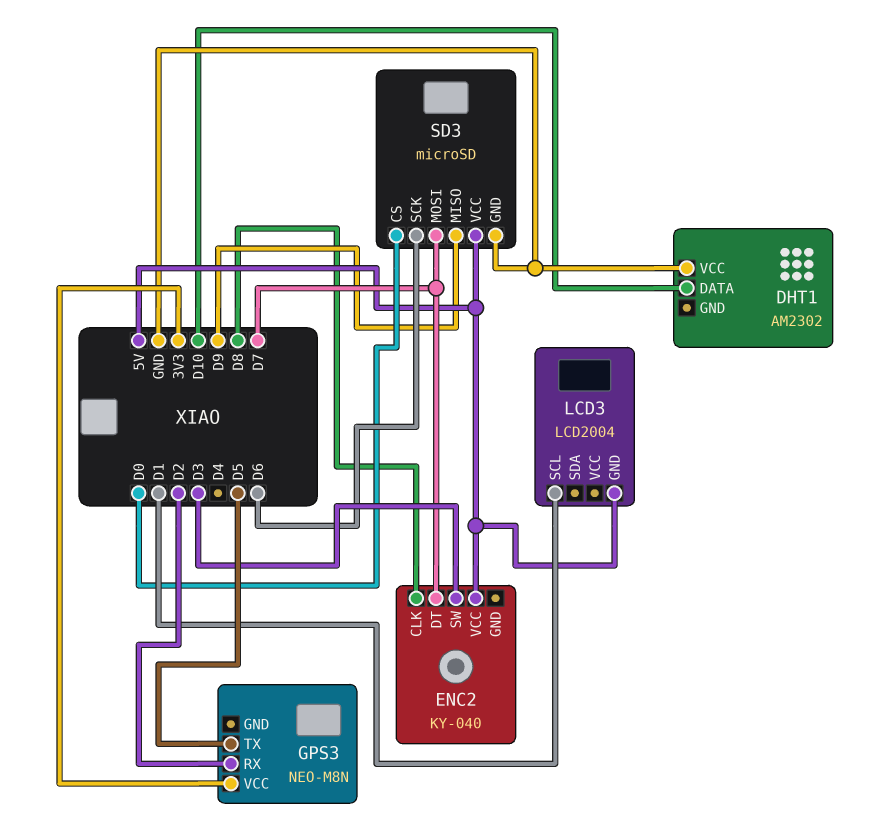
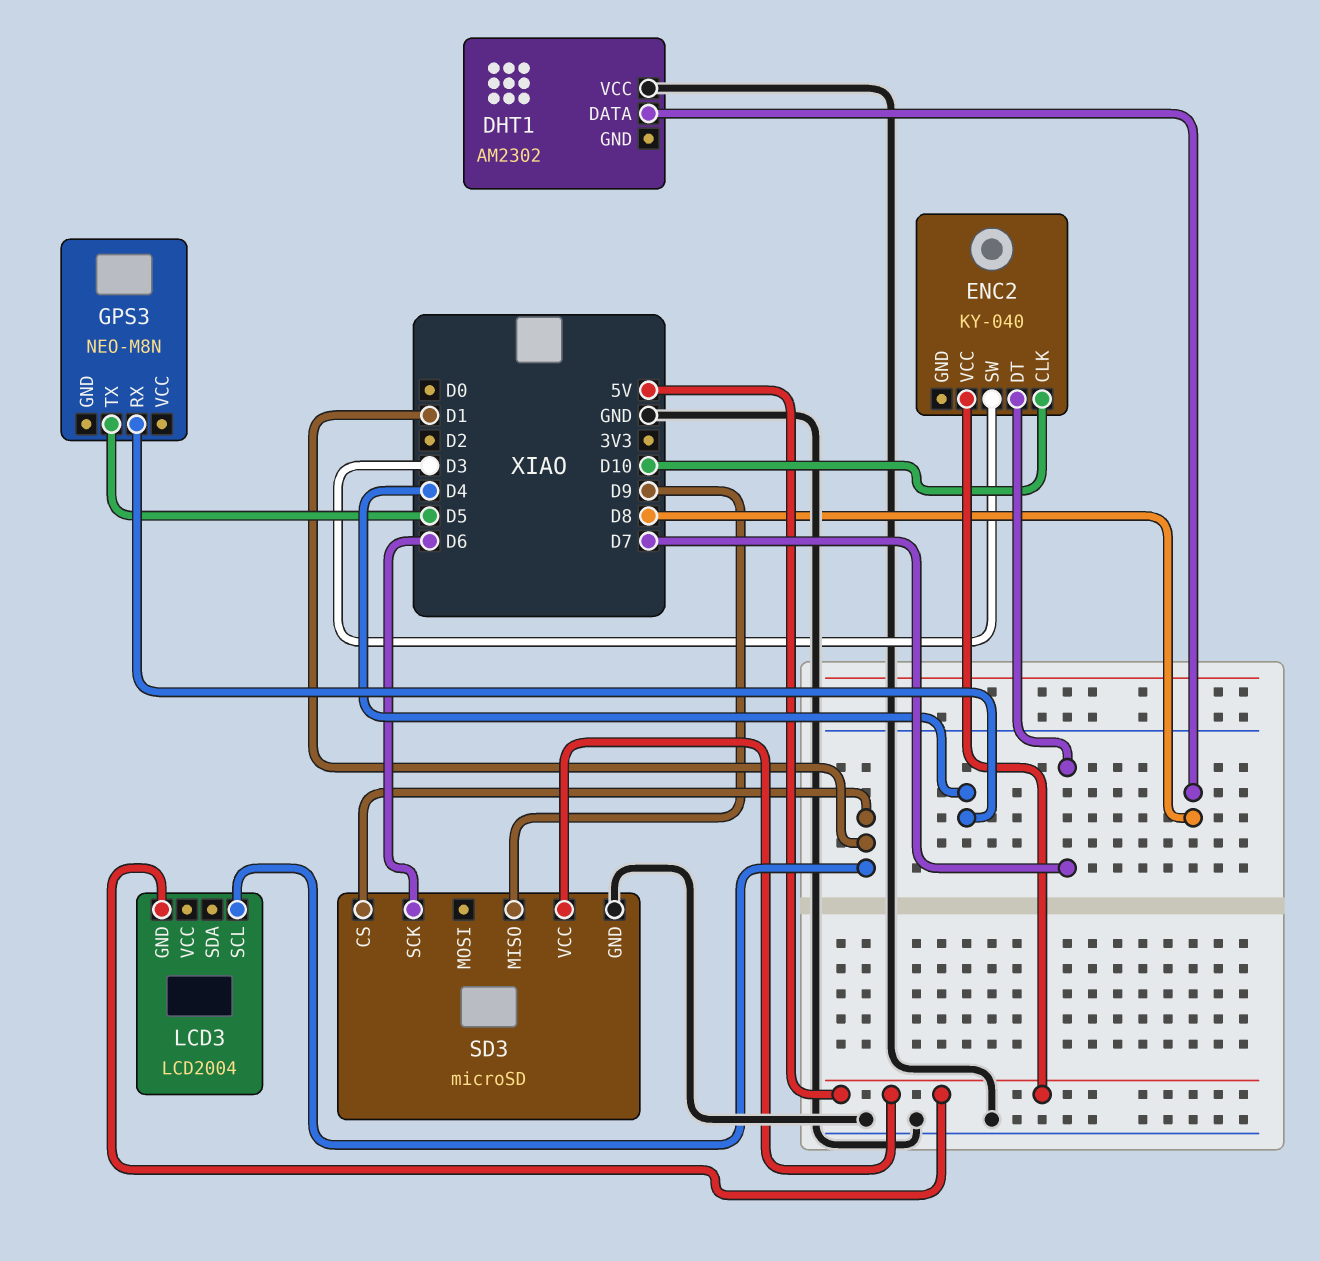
DHT1 pin DATA: D10 -> D8
ENC2 pin CLK: D8 -> D10
GPS3 pin RX: D2 -> D4
GPS3 pin VCC: 3V3 -> none
SD3 pin CS: D0 -> D1
SD3 pin MOSI: D7 -> none

